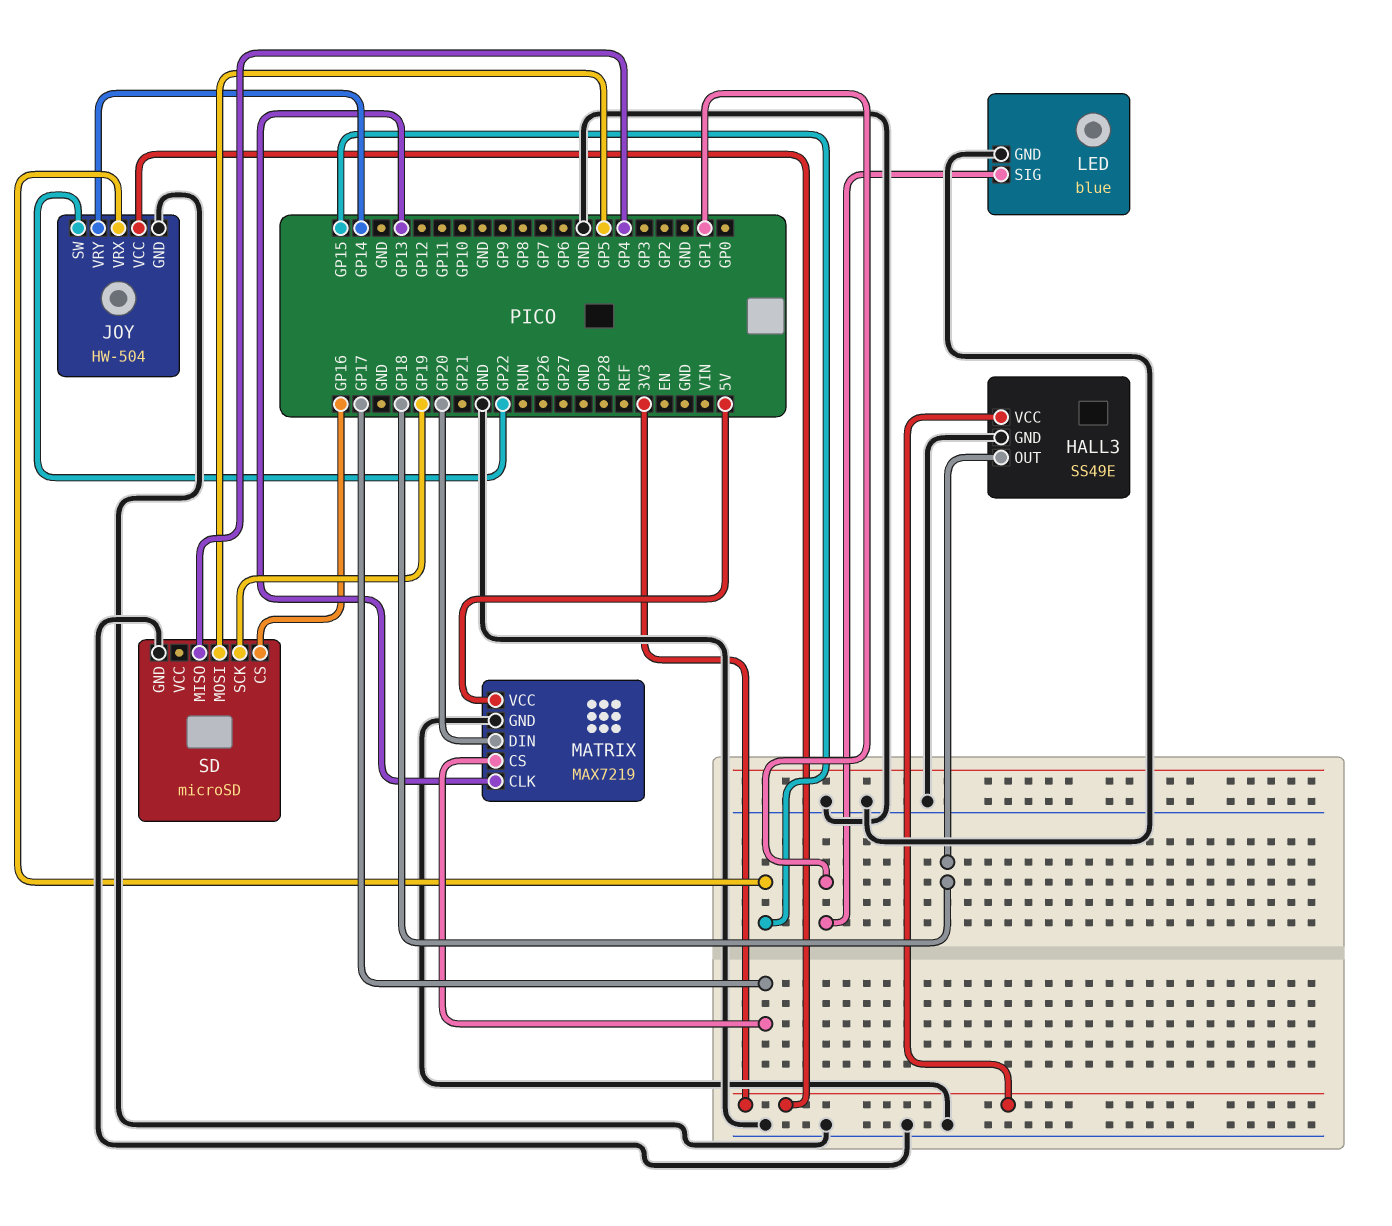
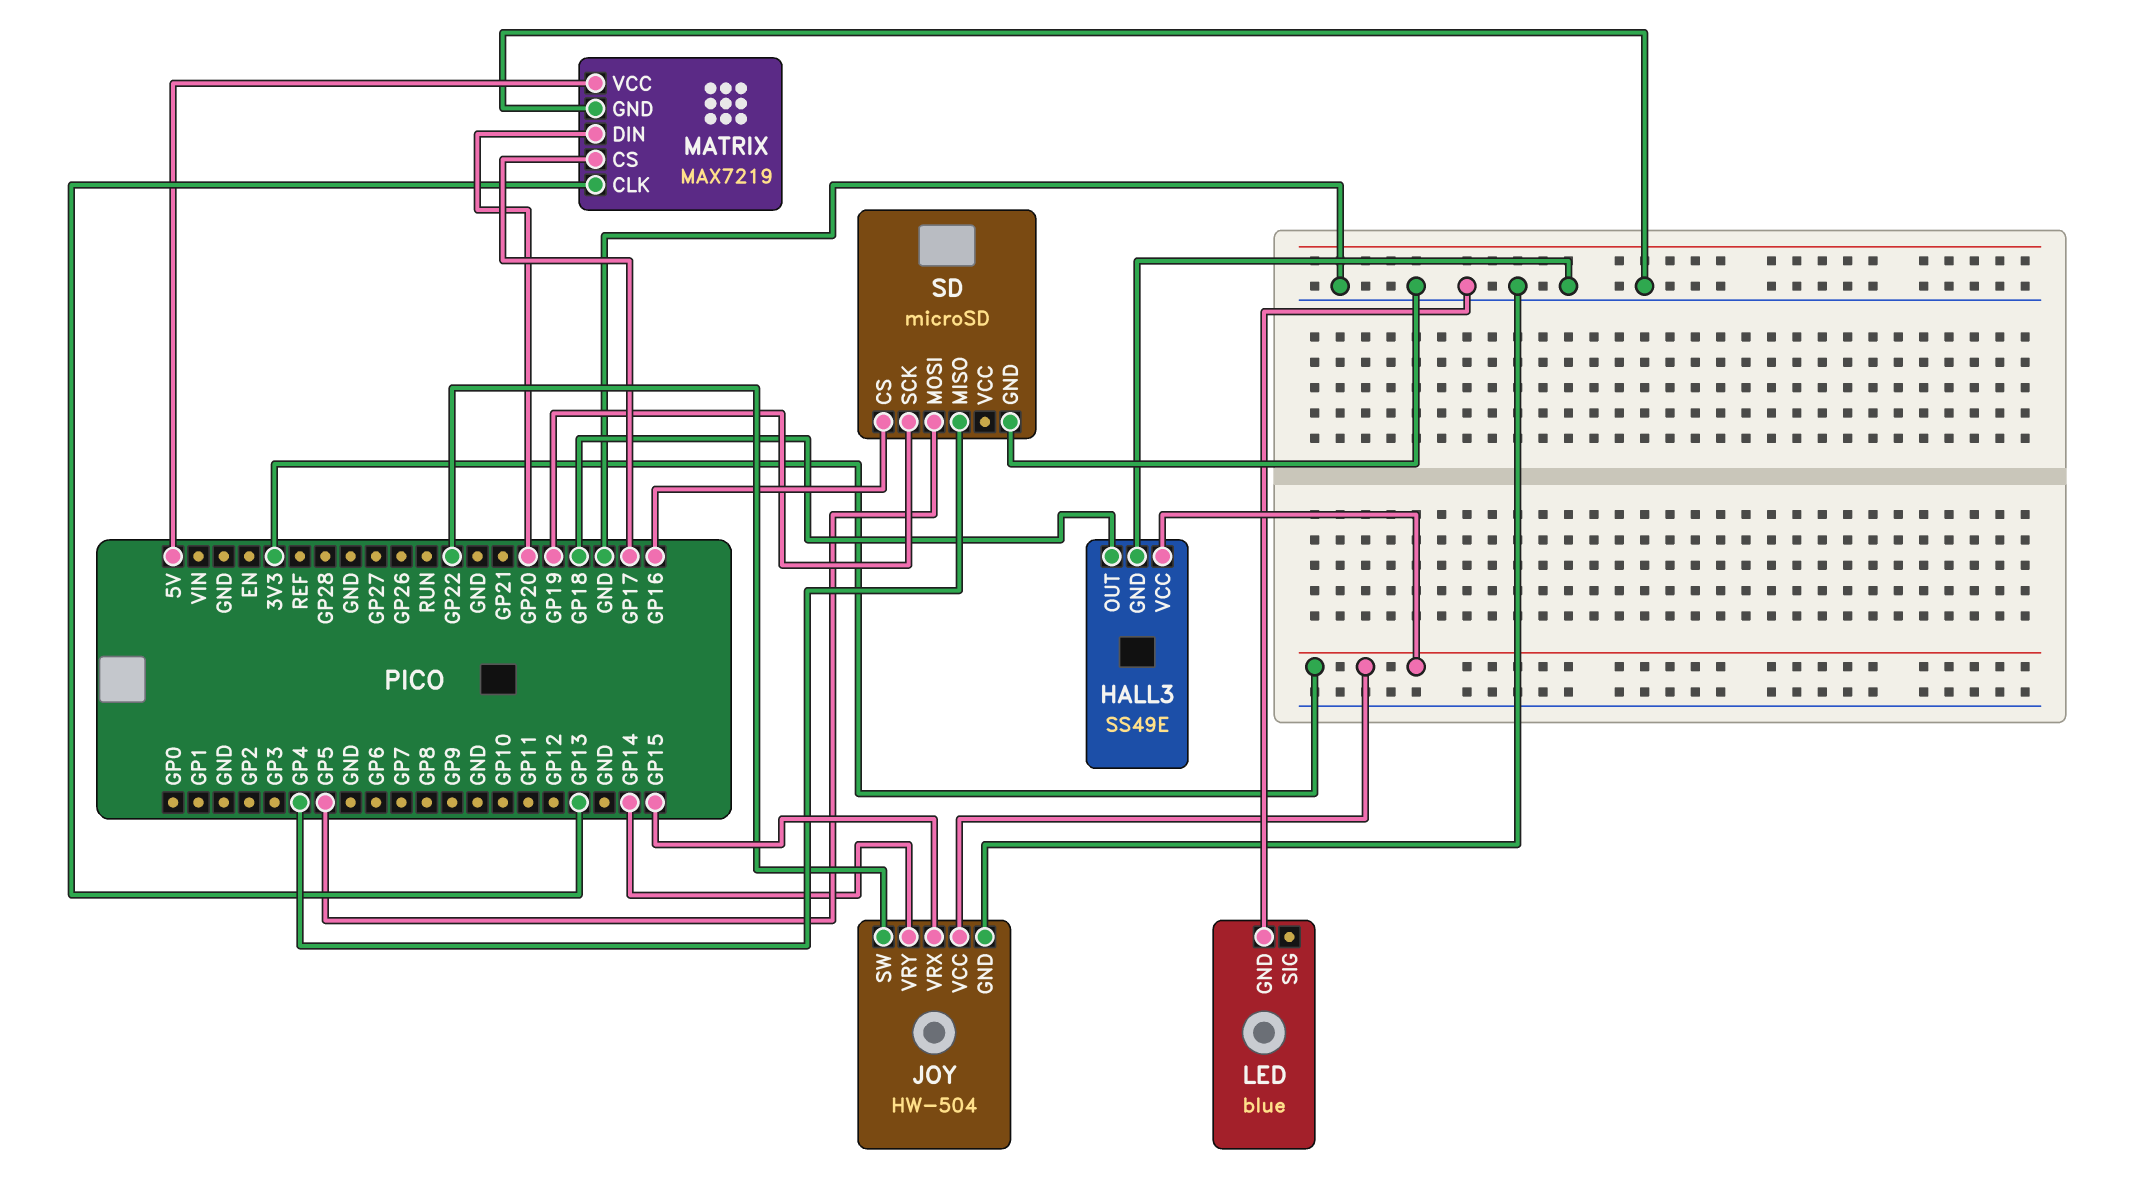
LED pin SIG: GP1 -> none

